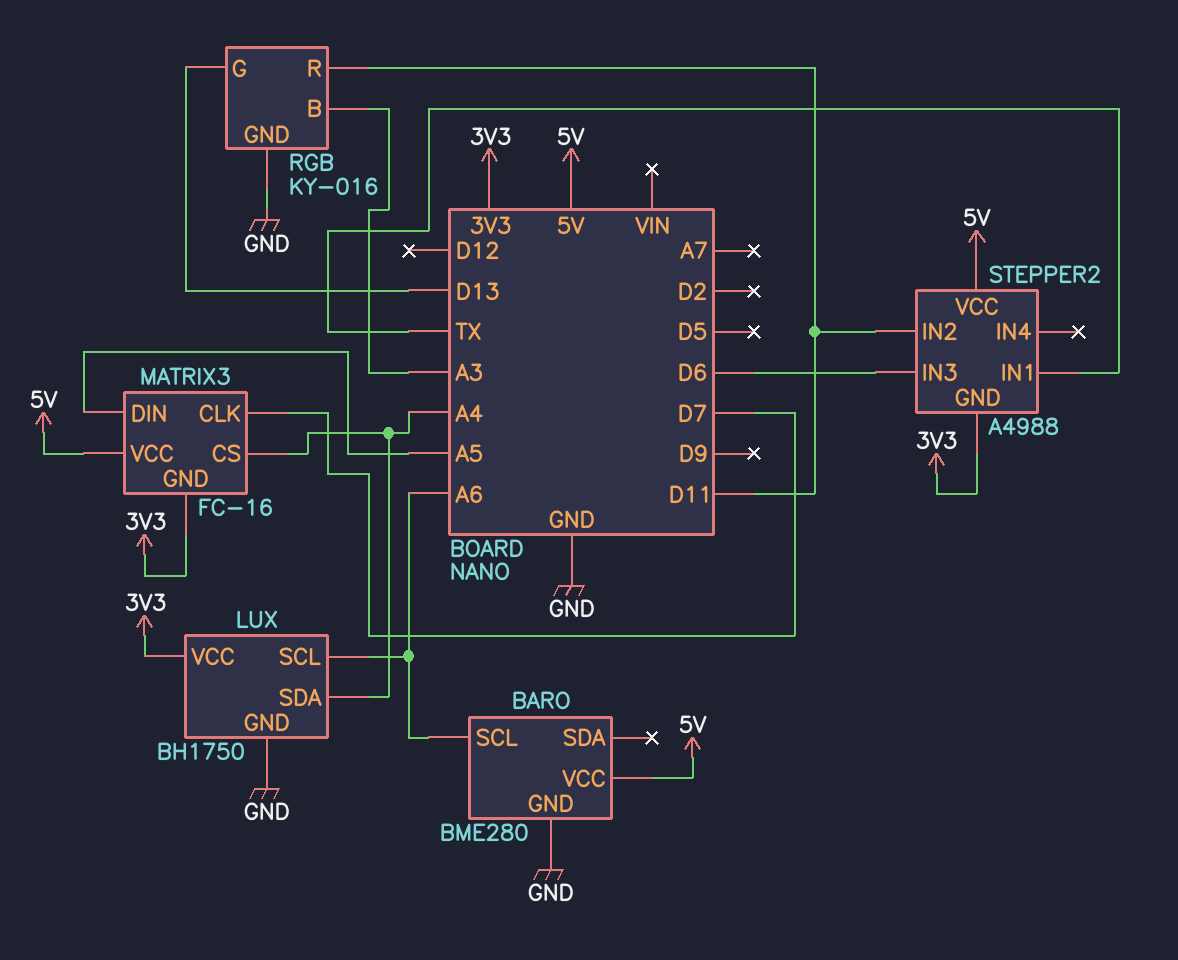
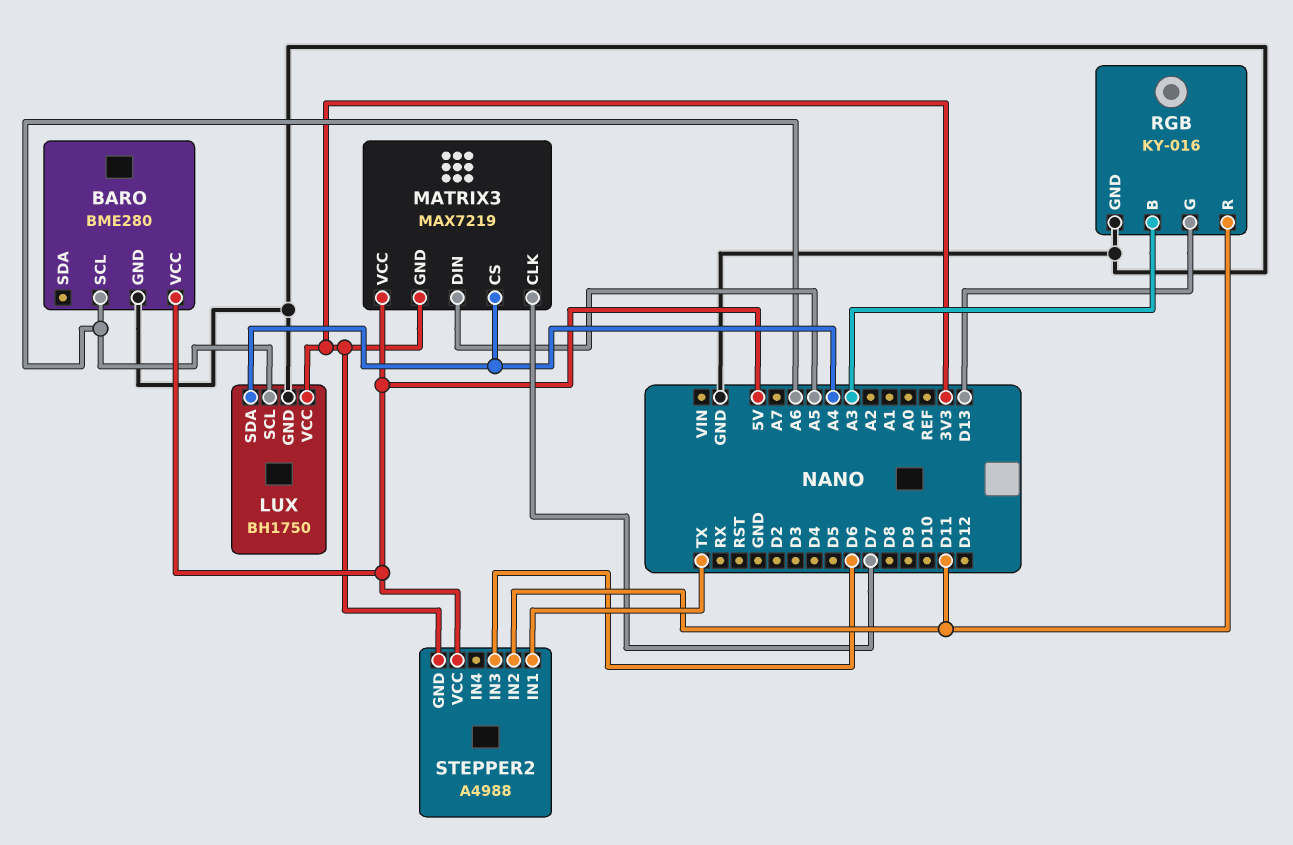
MATRIX3: FC-16 -> MAX7219

